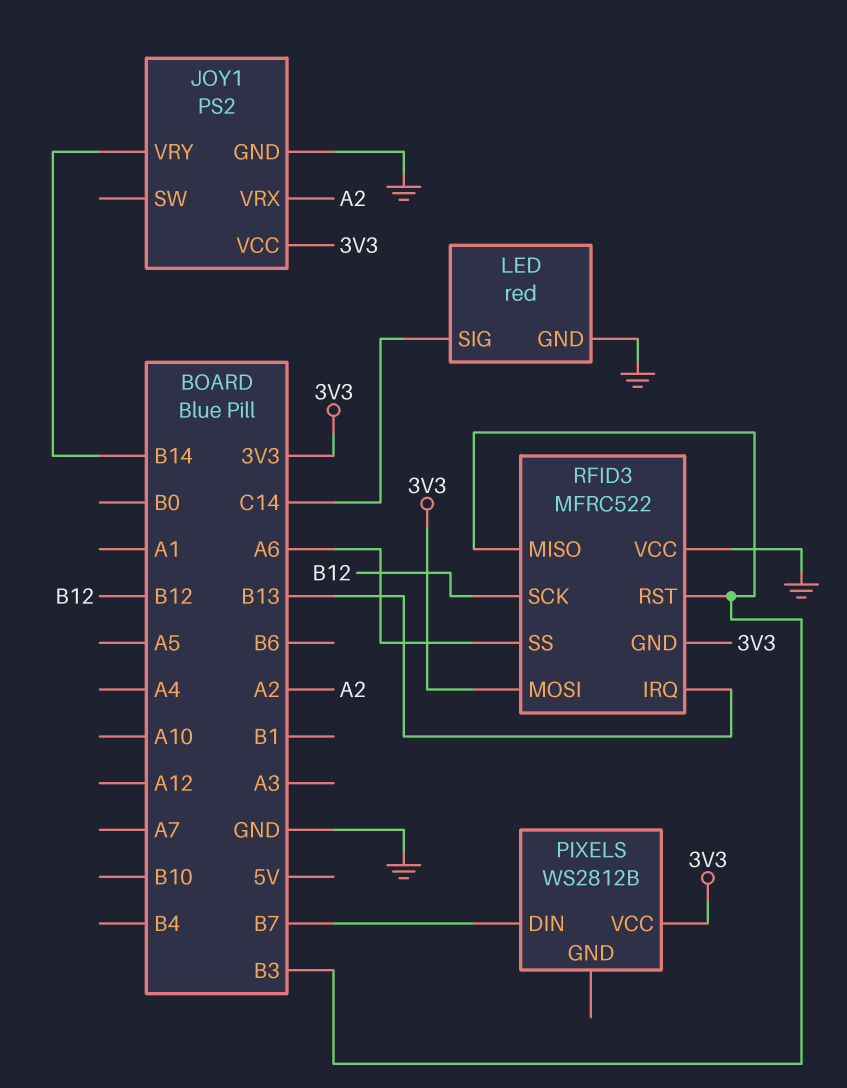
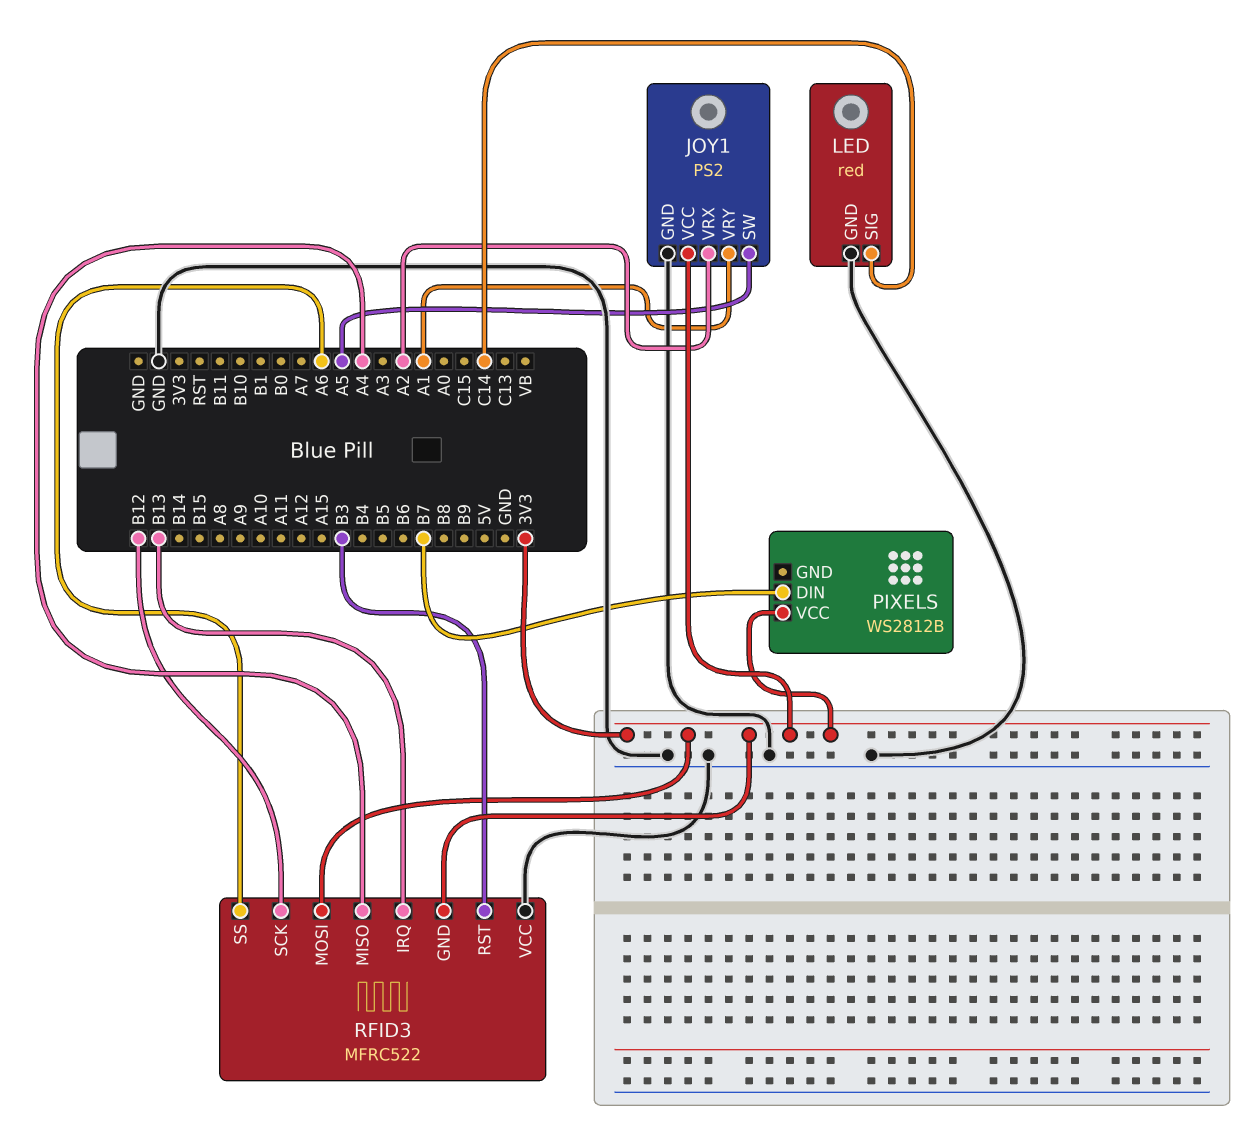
JOY1 pin SW: none -> A5
JOY1 pin VRY: B14 -> A1
RFID3 pin MISO: B3 -> A4

